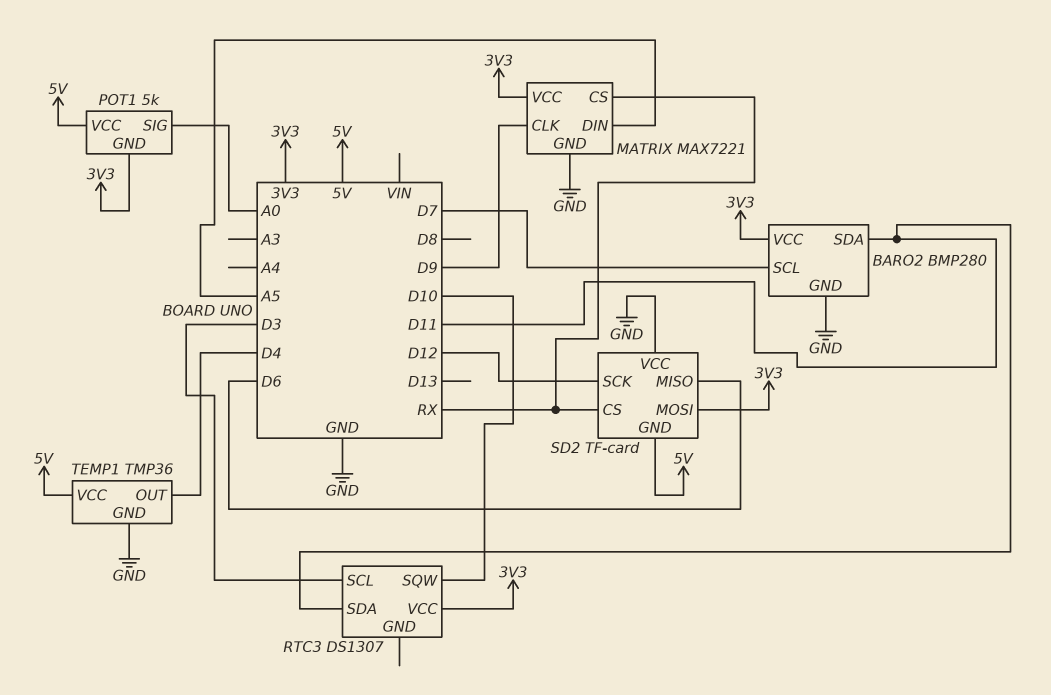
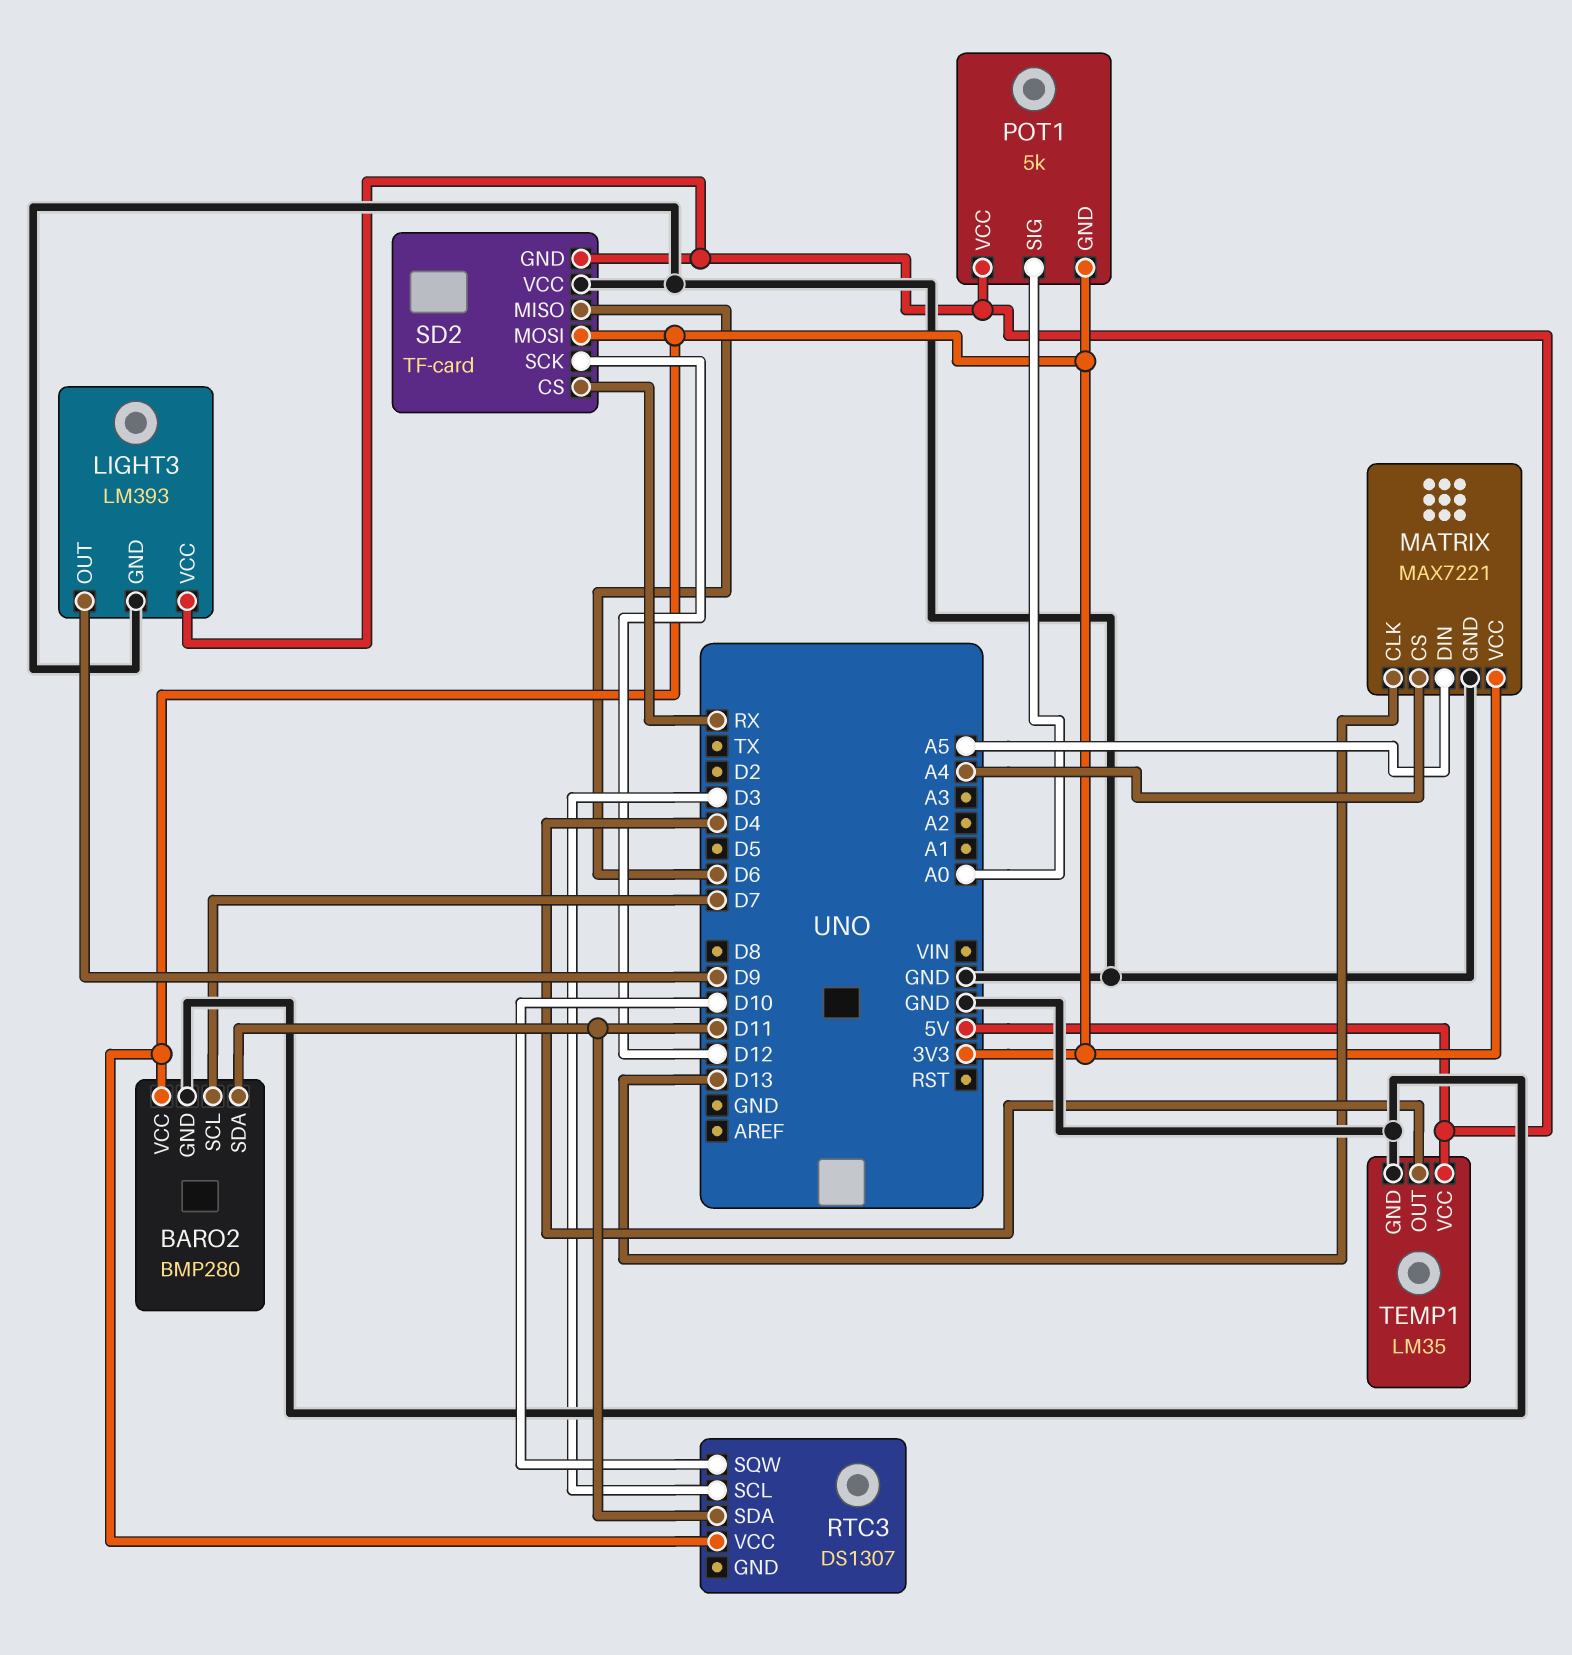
LIGHT3: none -> LM393
LIGHT3 pin GND: none -> GND
LIGHT3 pin OUT: none -> D9
LIGHT3 pin VCC: none -> 5V
MATRIX pin CLK: D9 -> D13
MATRIX pin CS: RX -> A4
TEMP1: TMP36 -> LM35

